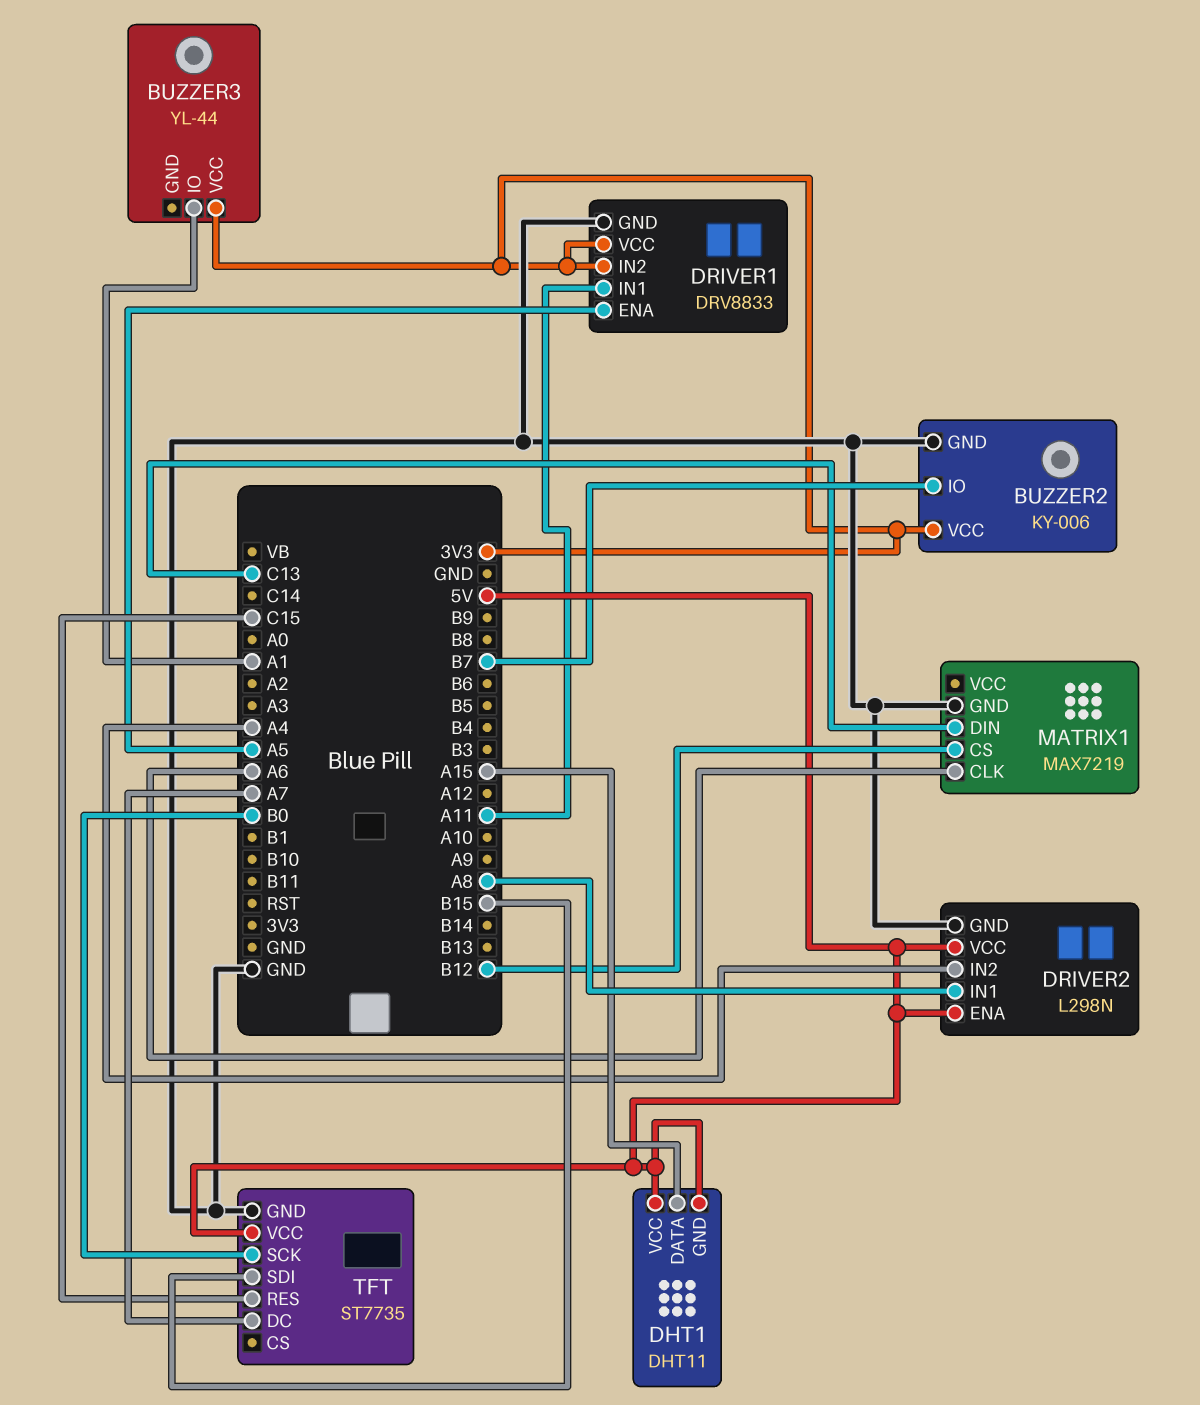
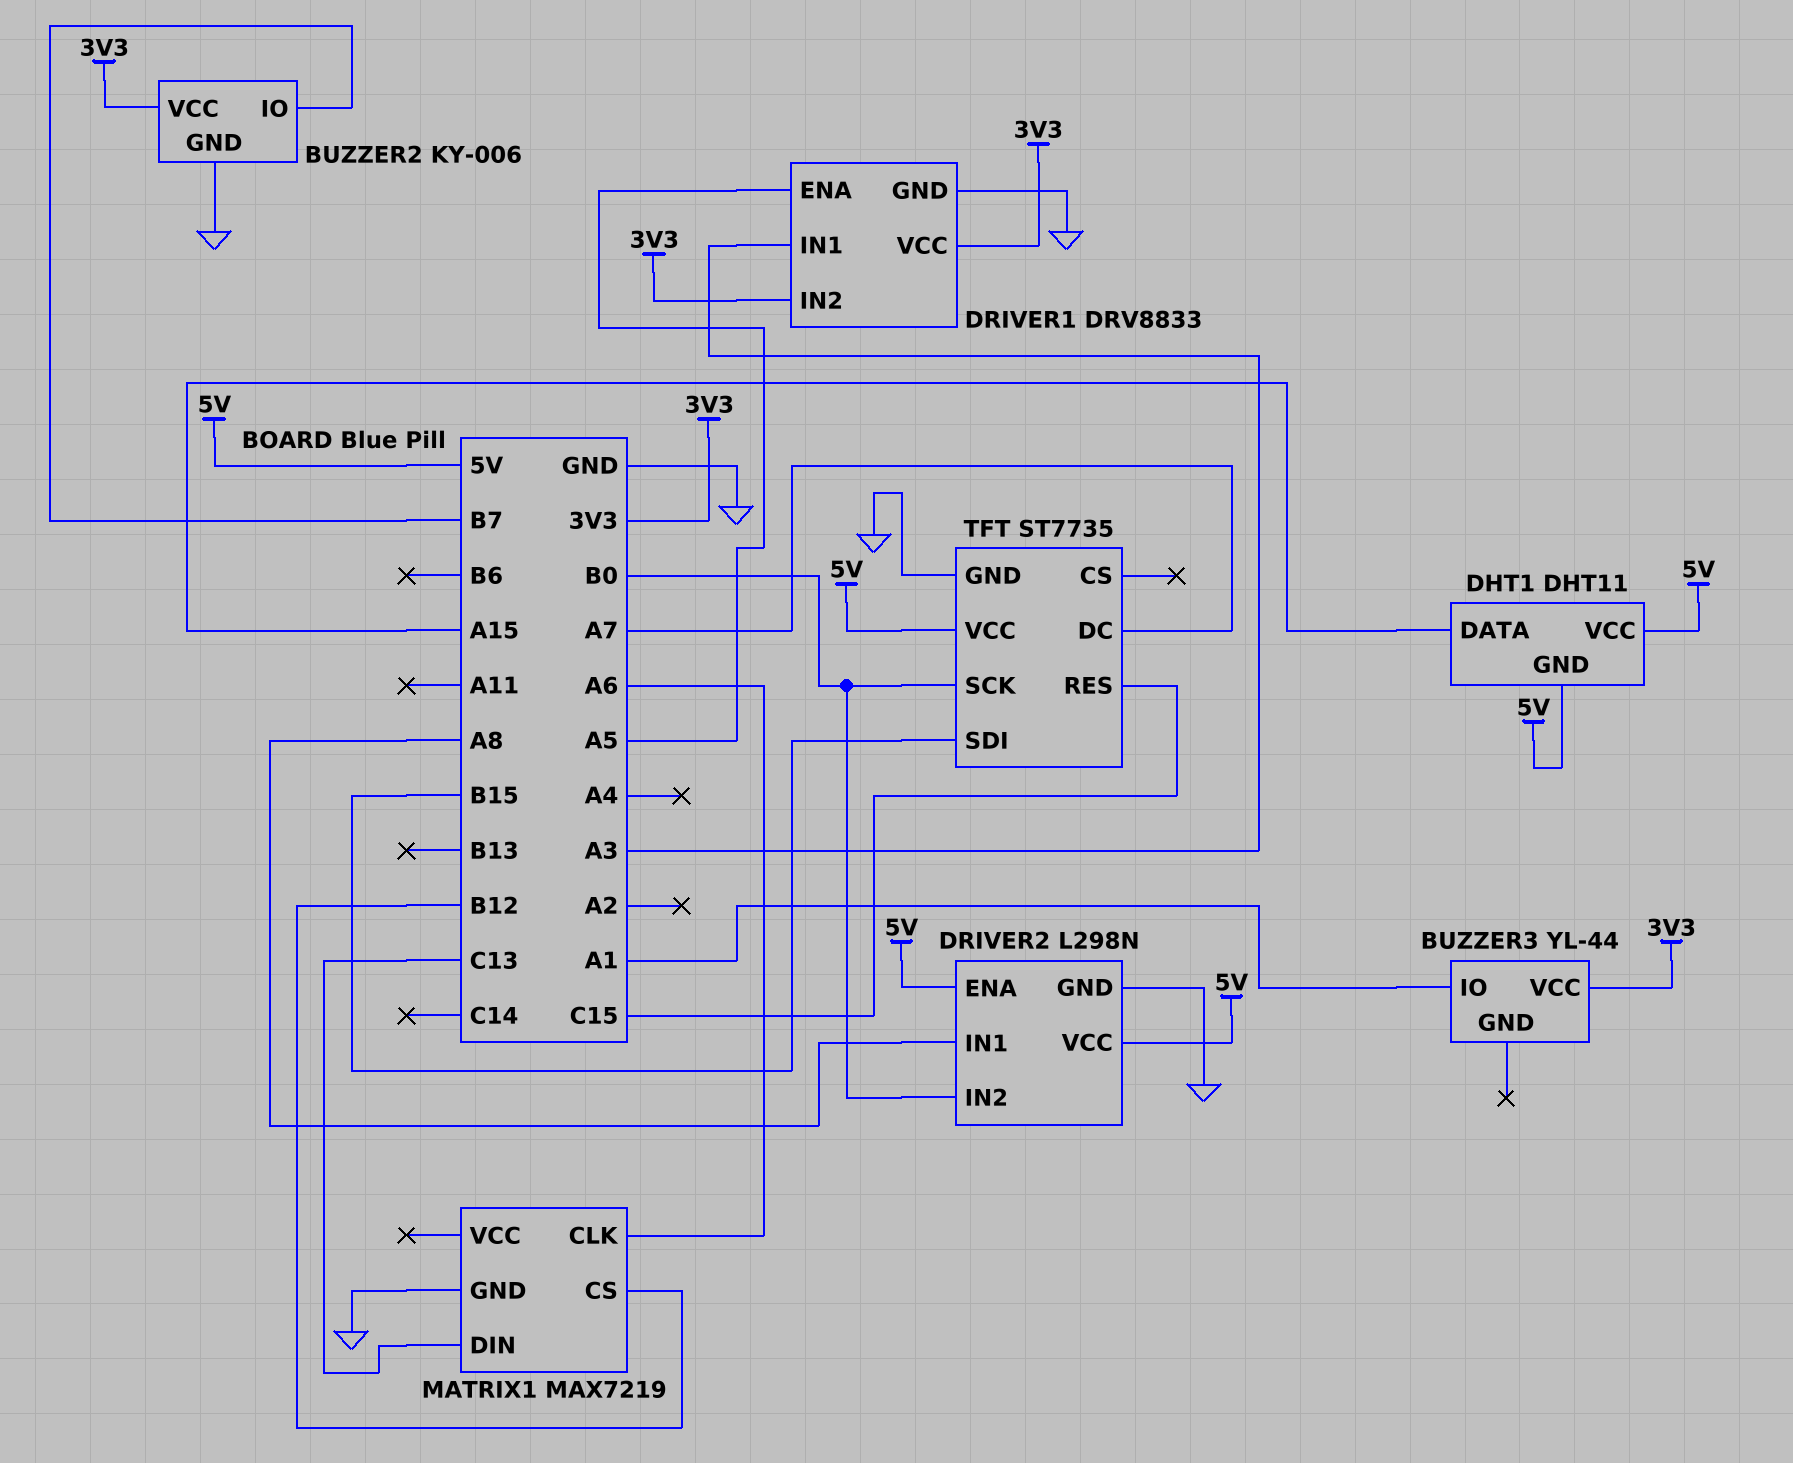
DRIVER1 pin IN1: A11 -> A3
DRIVER2 pin IN2: A4 -> B0

